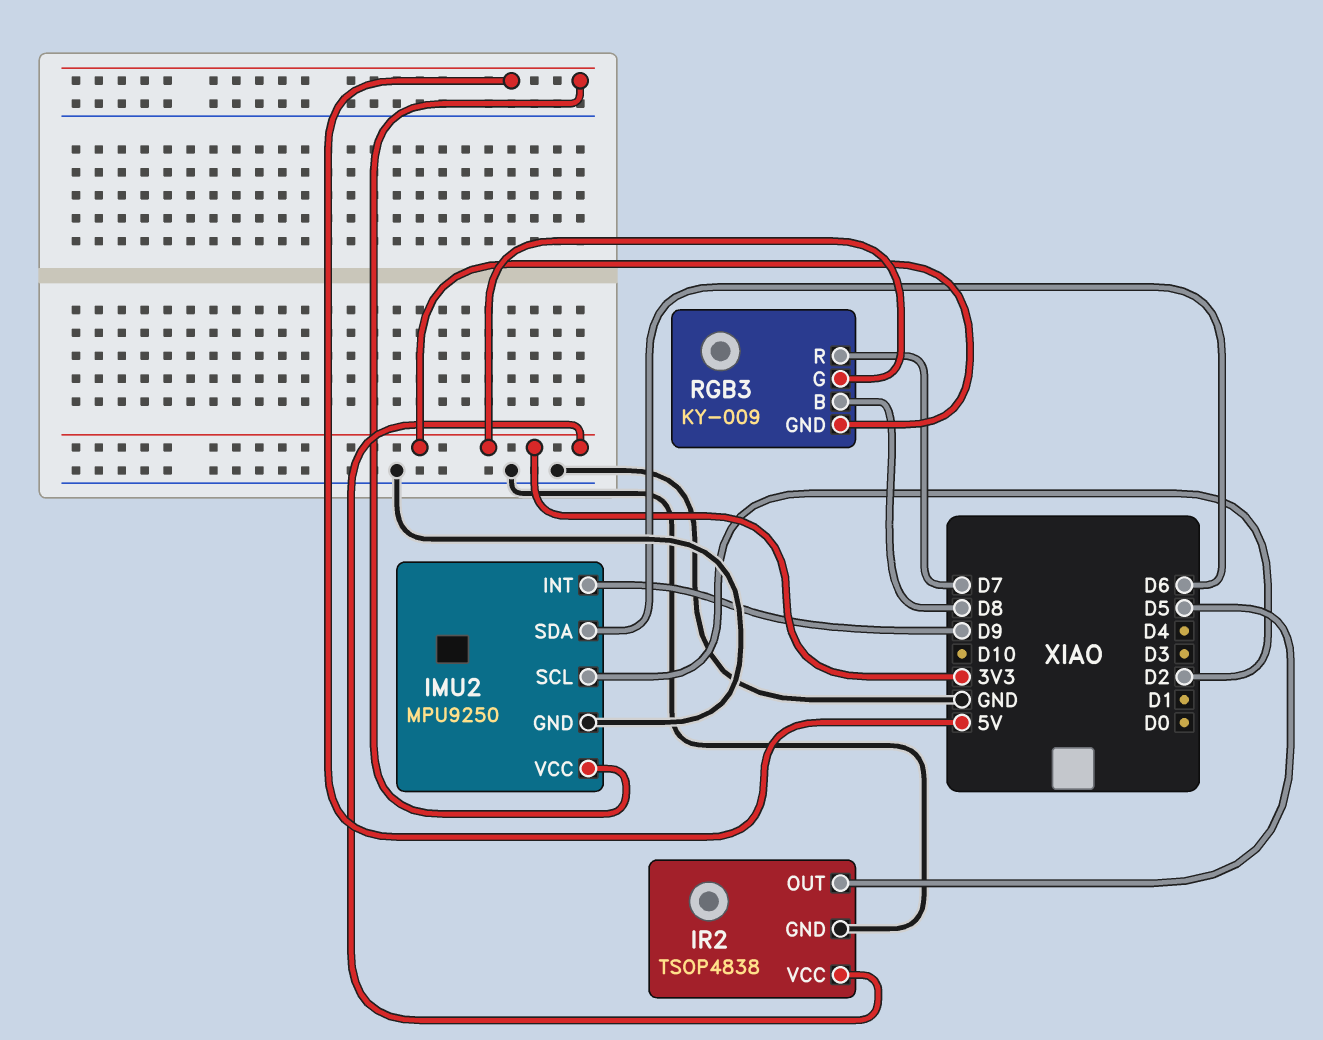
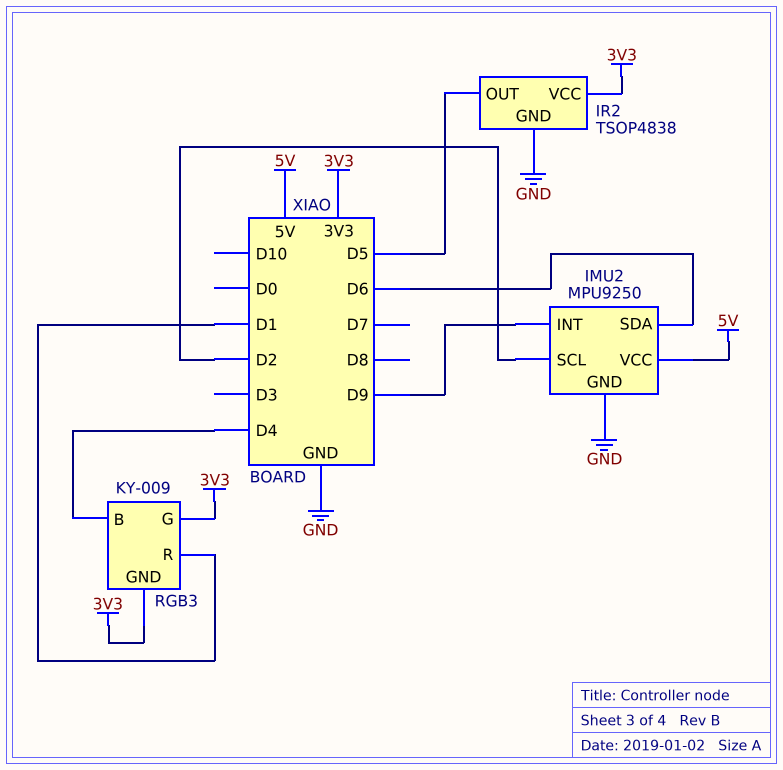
RGB3 pin B: D8 -> D4
RGB3 pin R: D7 -> D1

